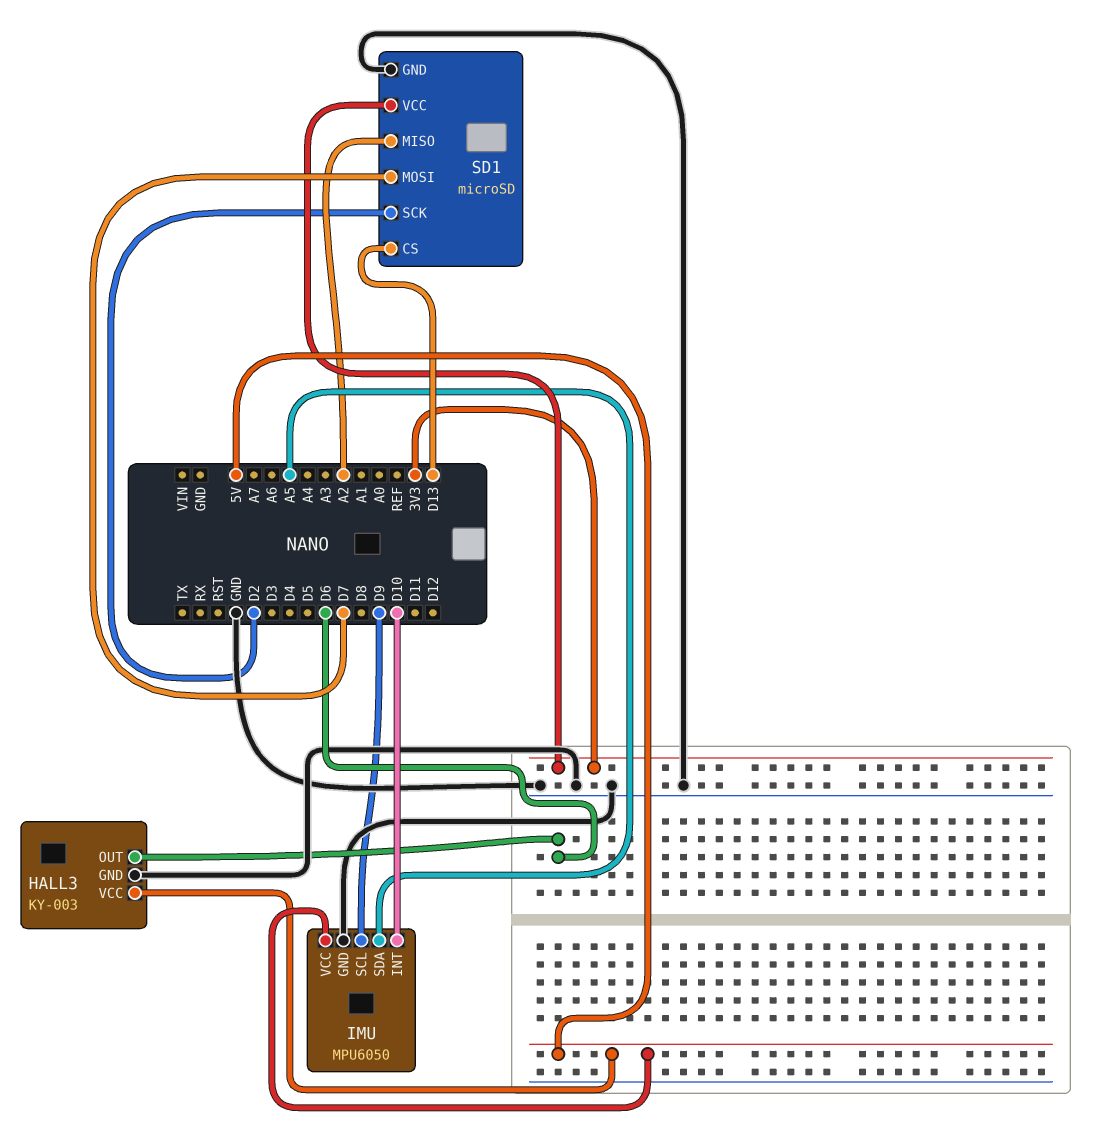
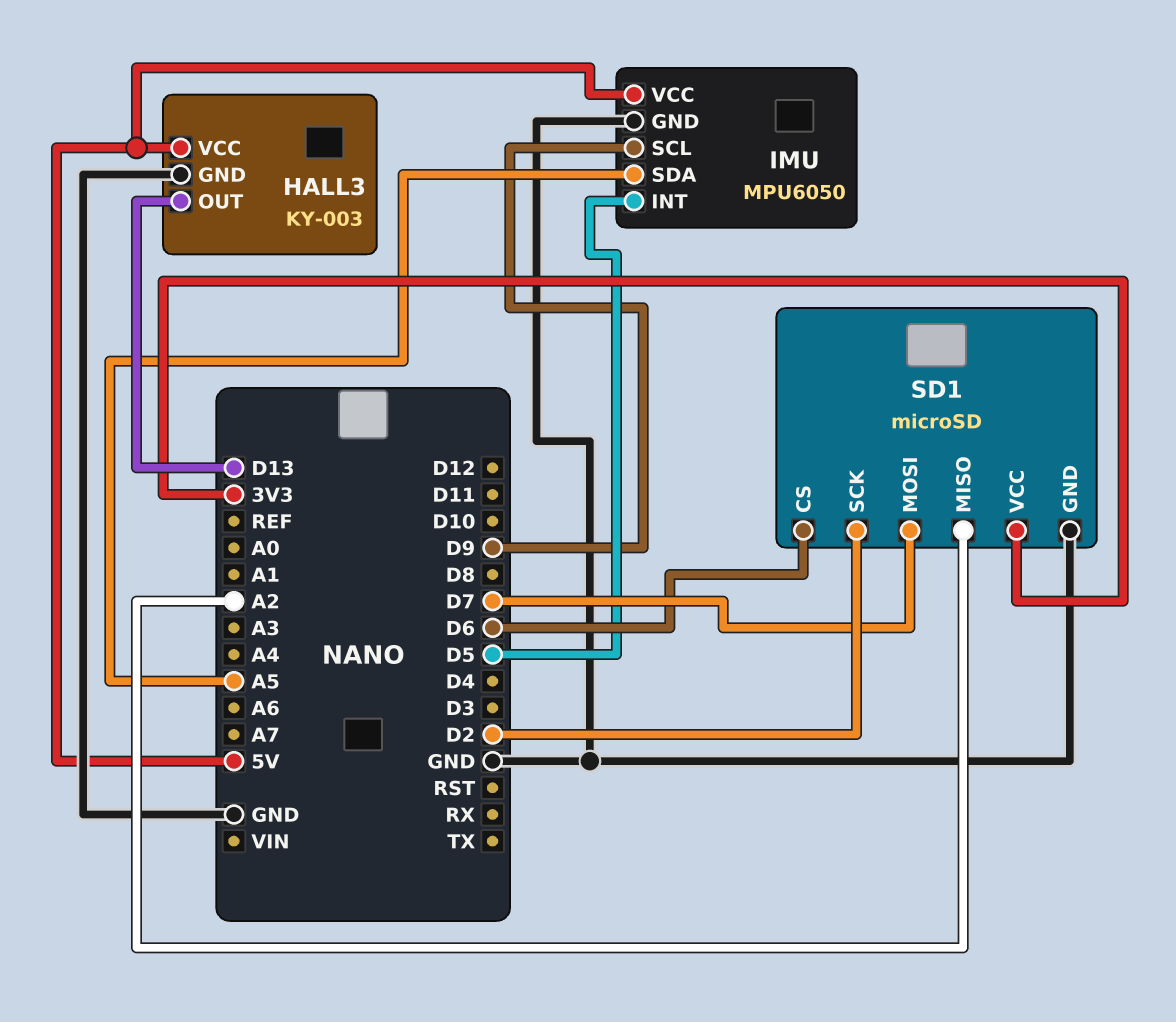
HALL3 pin OUT: D6 -> D13
IMU pin INT: D10 -> D5
SD1 pin CS: D13 -> D6

